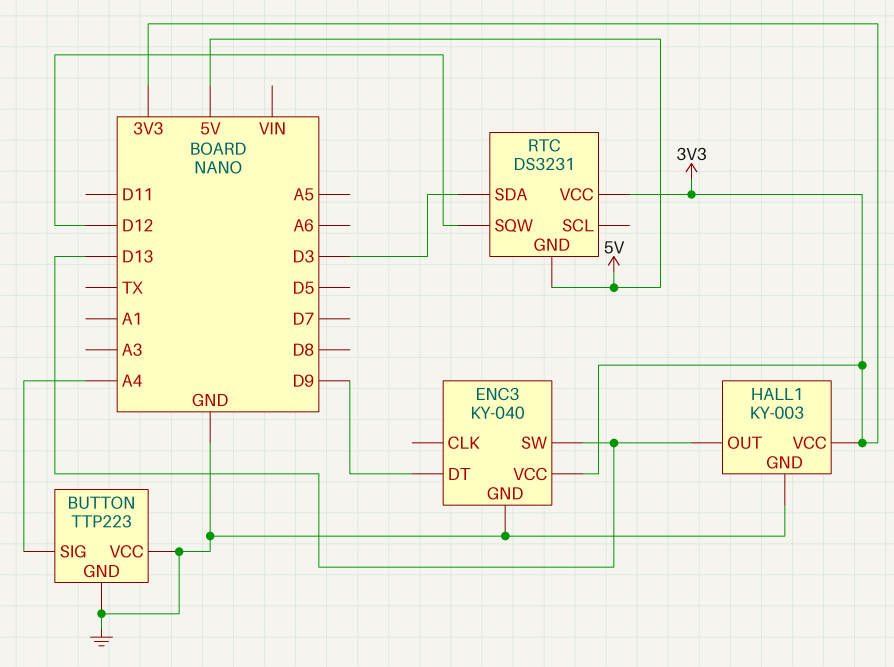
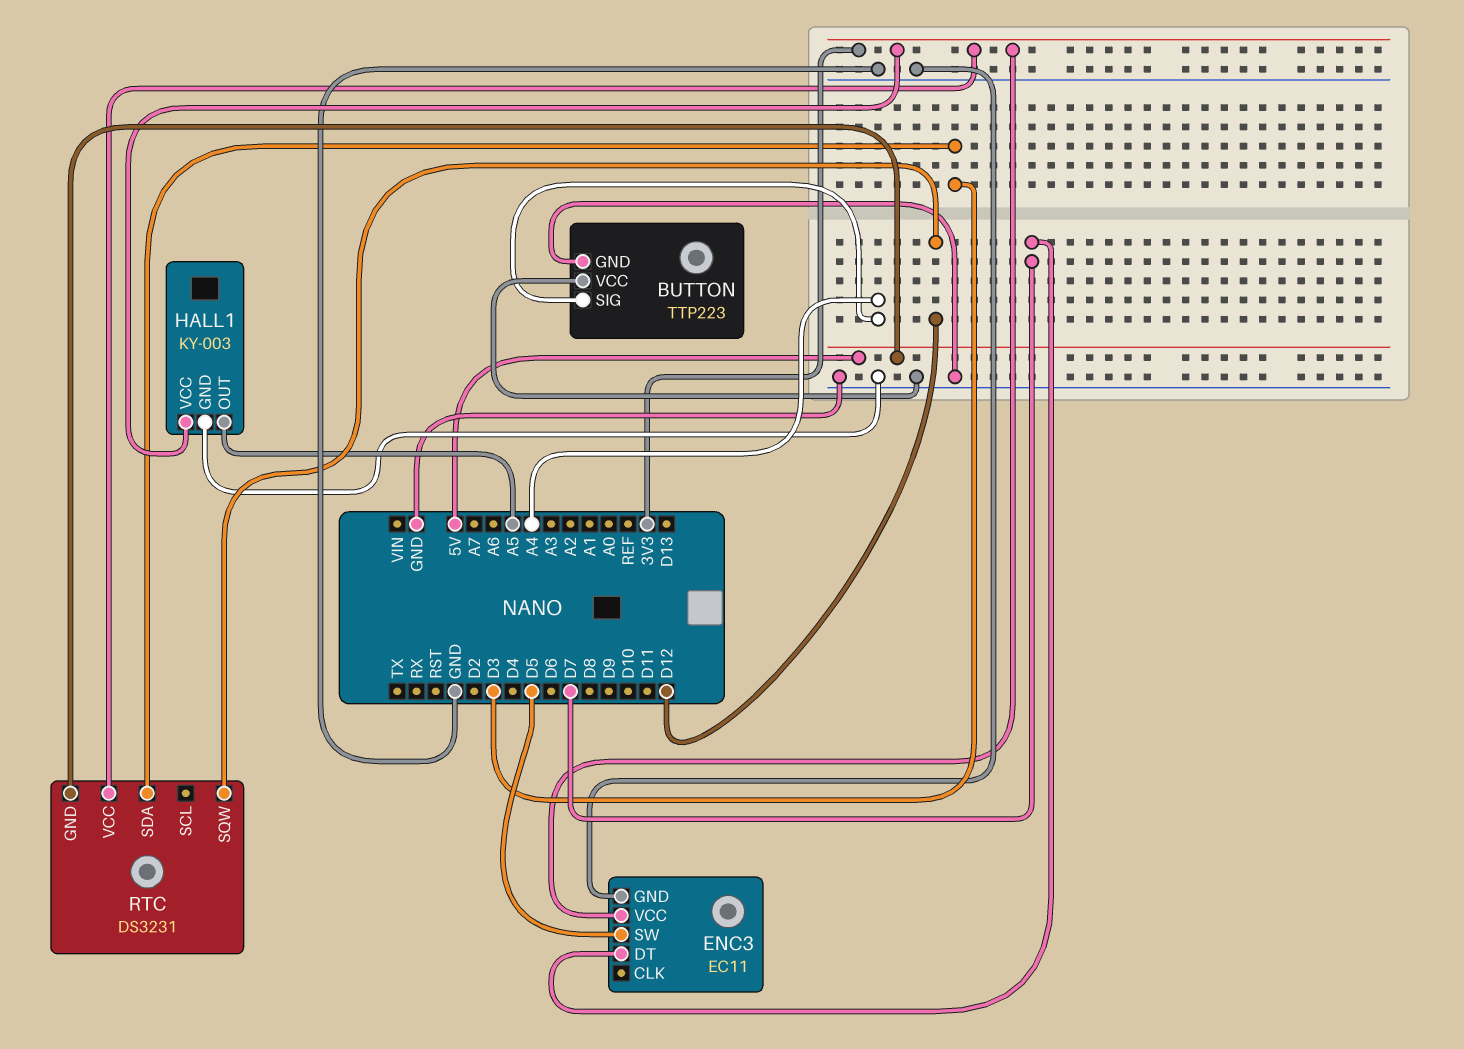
ENC3: KY-040 -> EC11
ENC3 pin DT: D9 -> D7
ENC3 pin SW: D13 -> D5
HALL1 pin OUT: D13 -> A5

